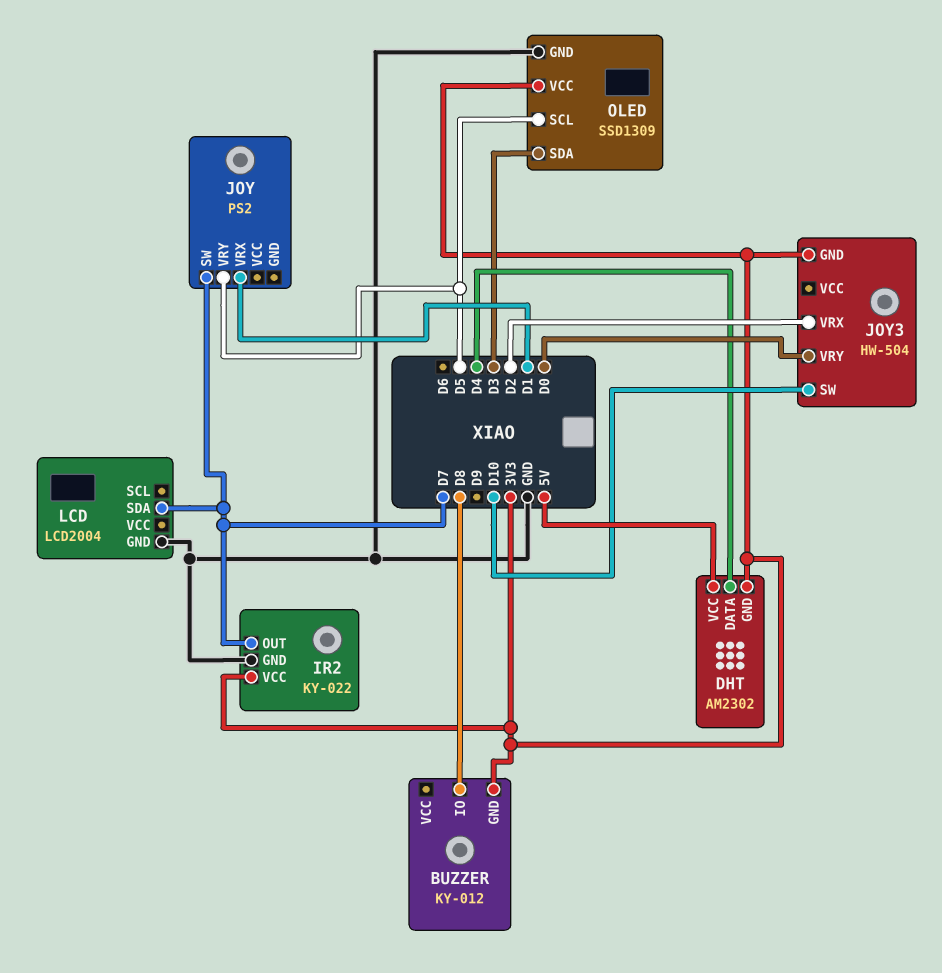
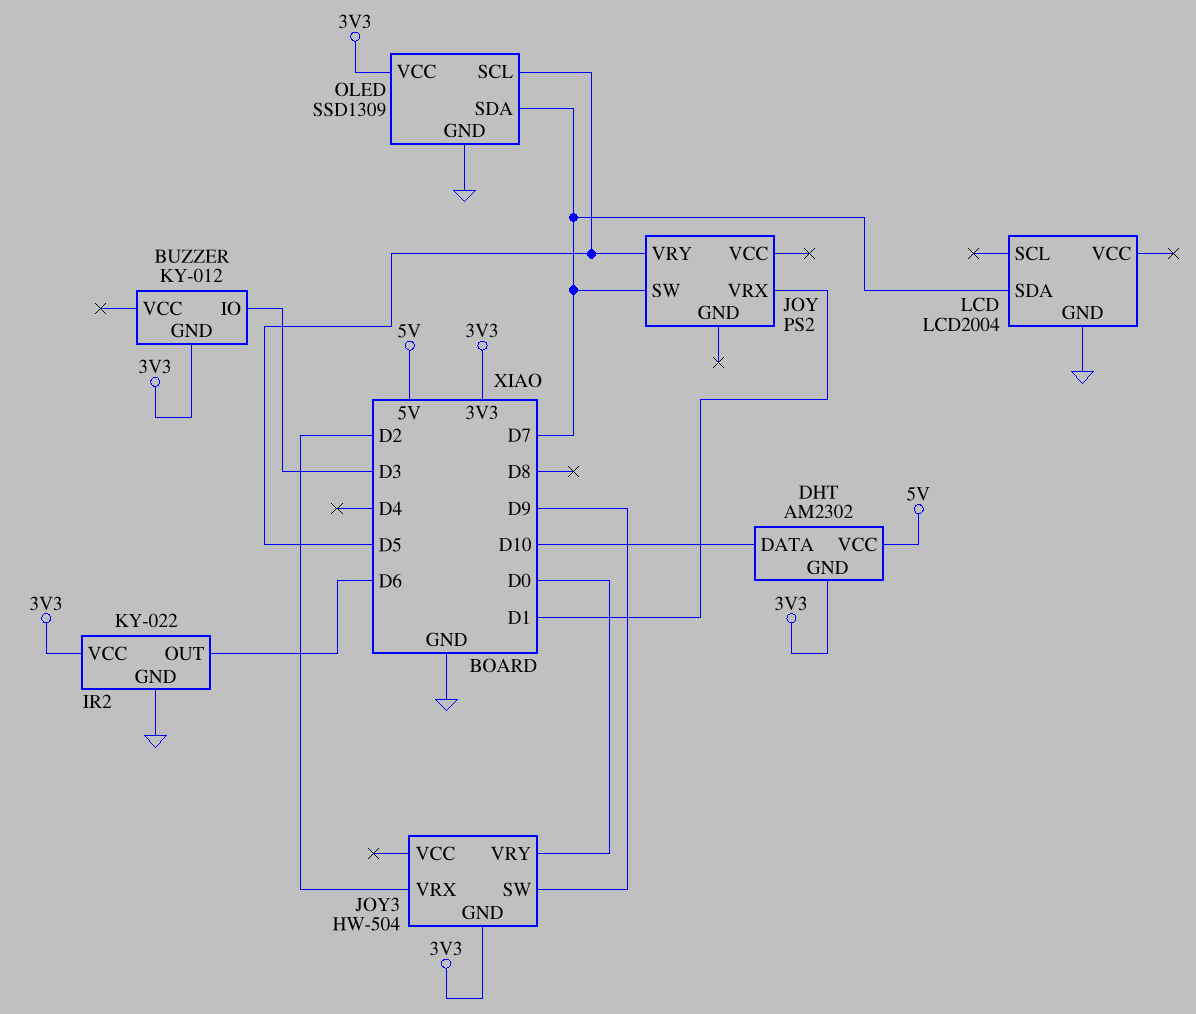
BUZZER pin IO: D8 -> D3
DHT pin DATA: D4 -> D10
IR2 pin OUT: D7 -> D6
JOY3 pin SW: D10 -> D9
OLED pin SDA: D3 -> D7

